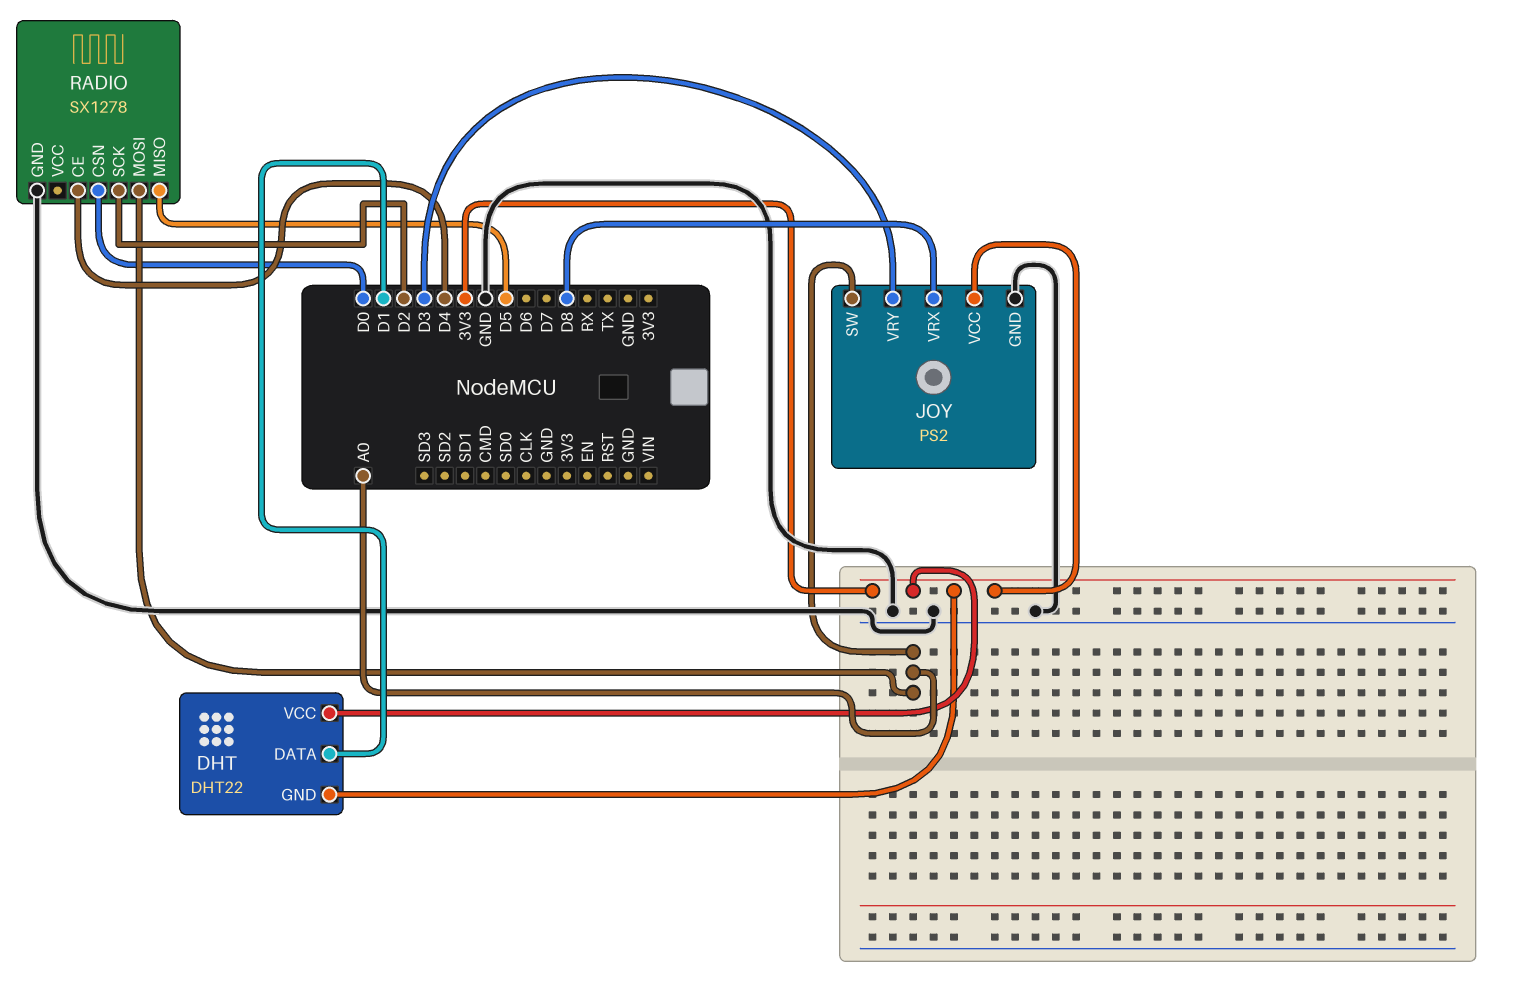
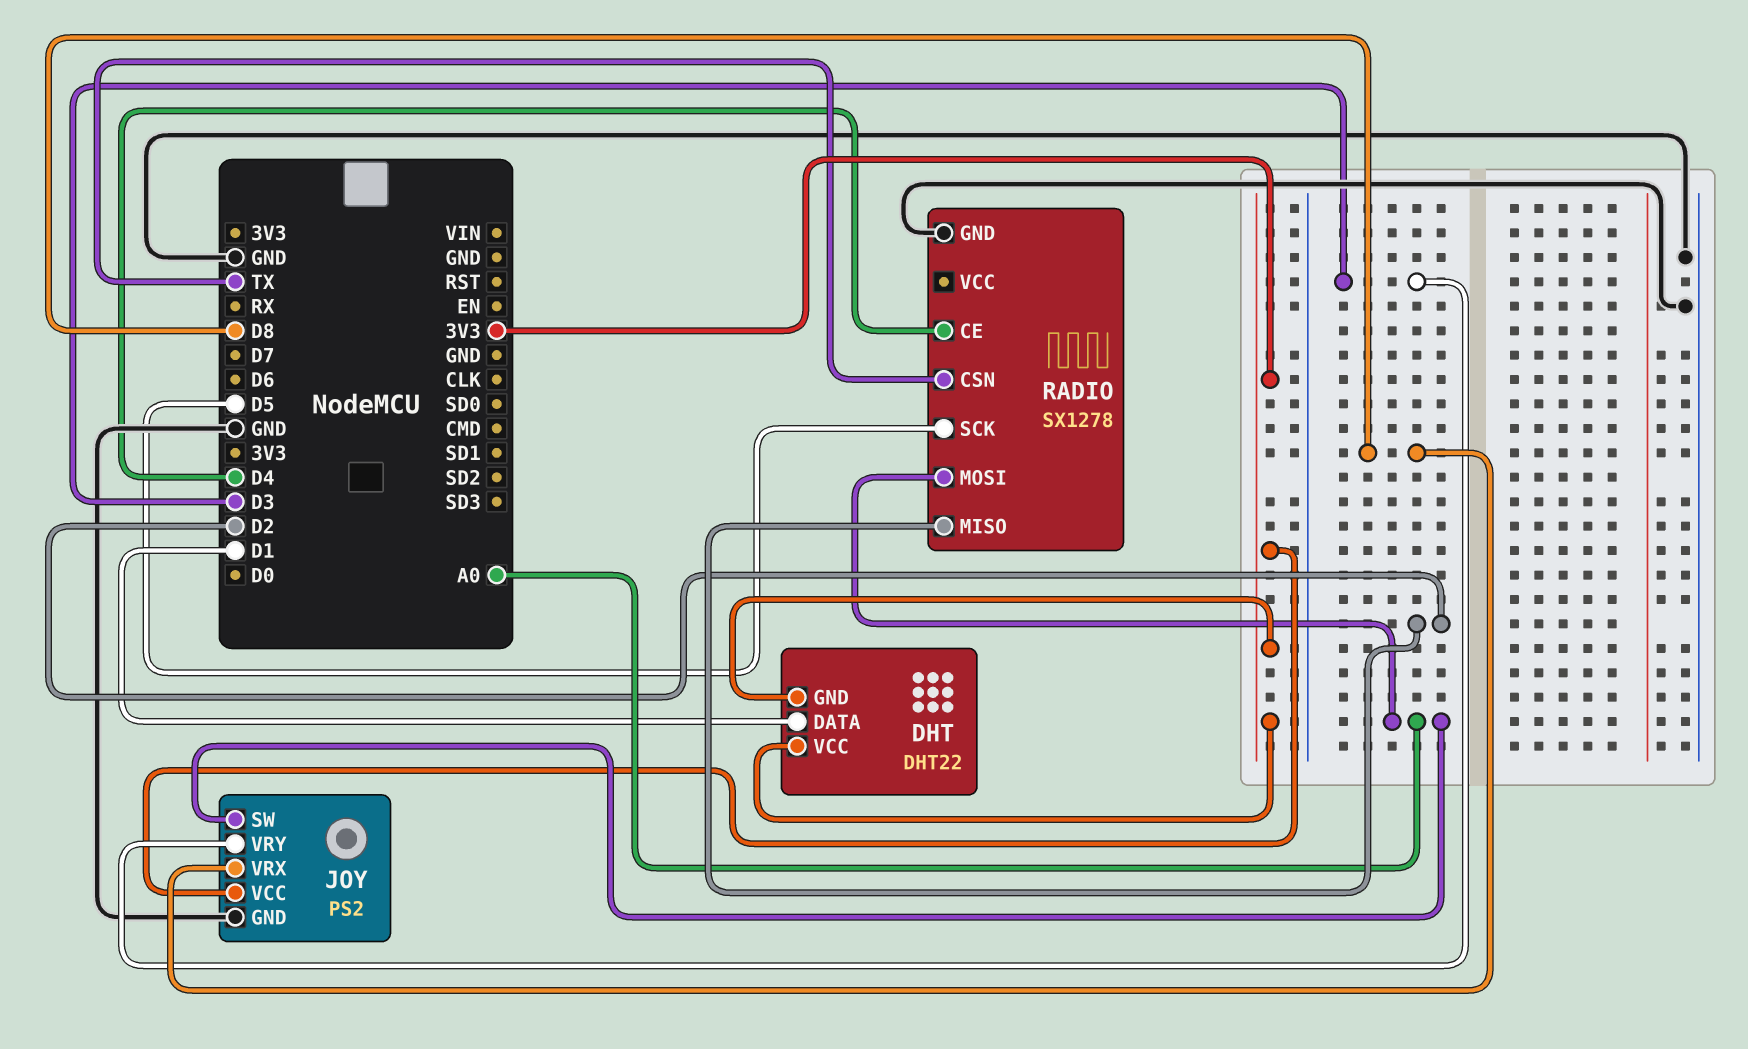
RADIO pin CSN: D0 -> TX
RADIO pin MISO: D5 -> D2
RADIO pin SCK: D2 -> D5

